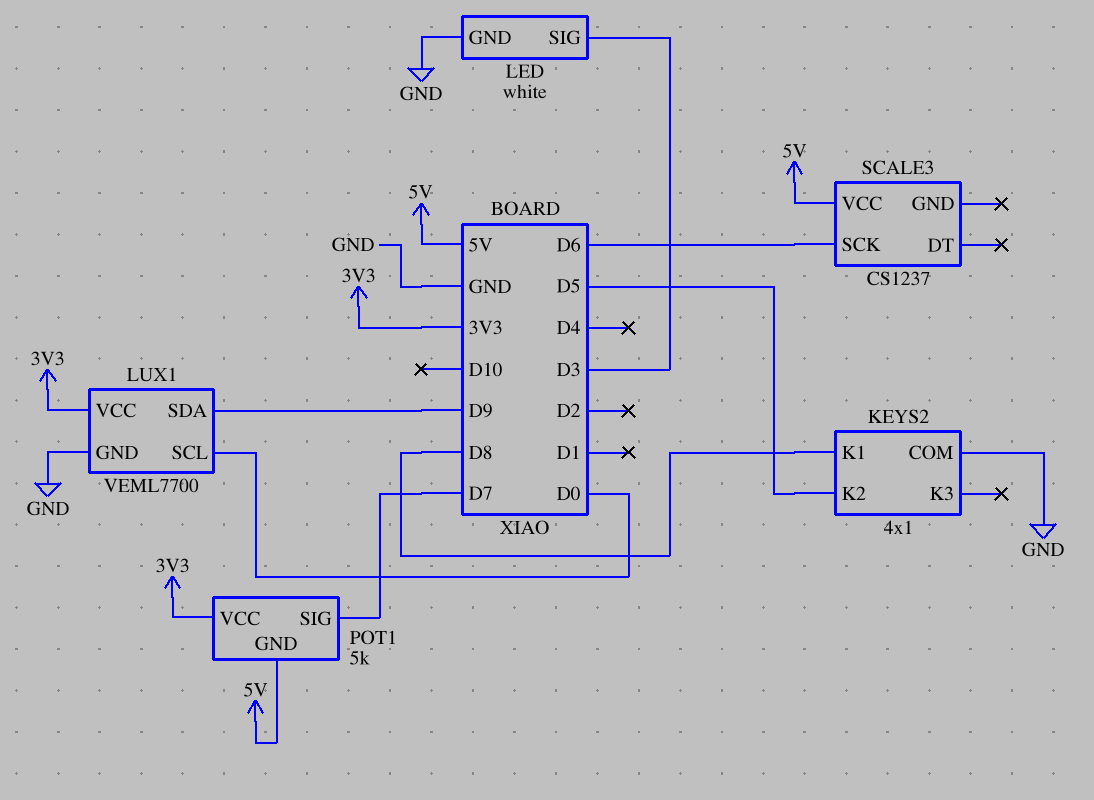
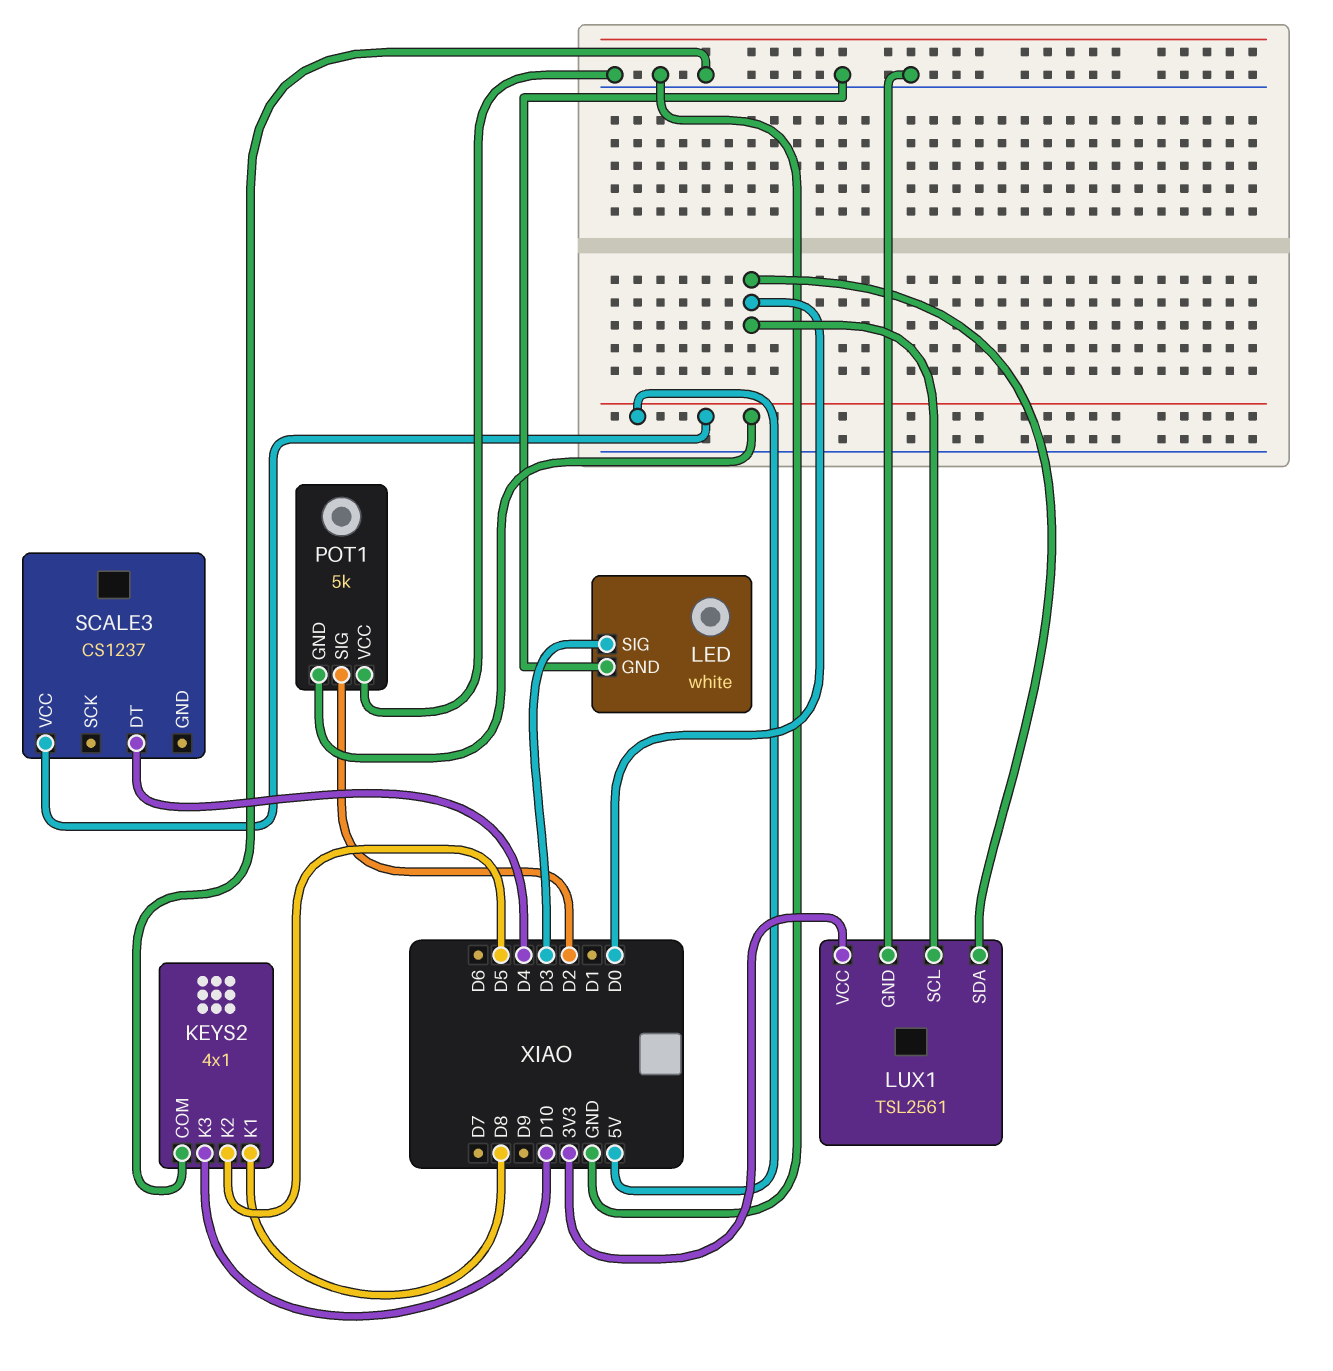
KEYS2 pin K3: none -> D10
LUX1: VEML7700 -> TSL2561
LUX1 pin SDA: D9 -> D0
POT1 pin SIG: D7 -> D2
POT1 pin VCC: 3V3 -> GND
SCALE3 pin DT: none -> D4
SCALE3 pin SCK: D6 -> none

